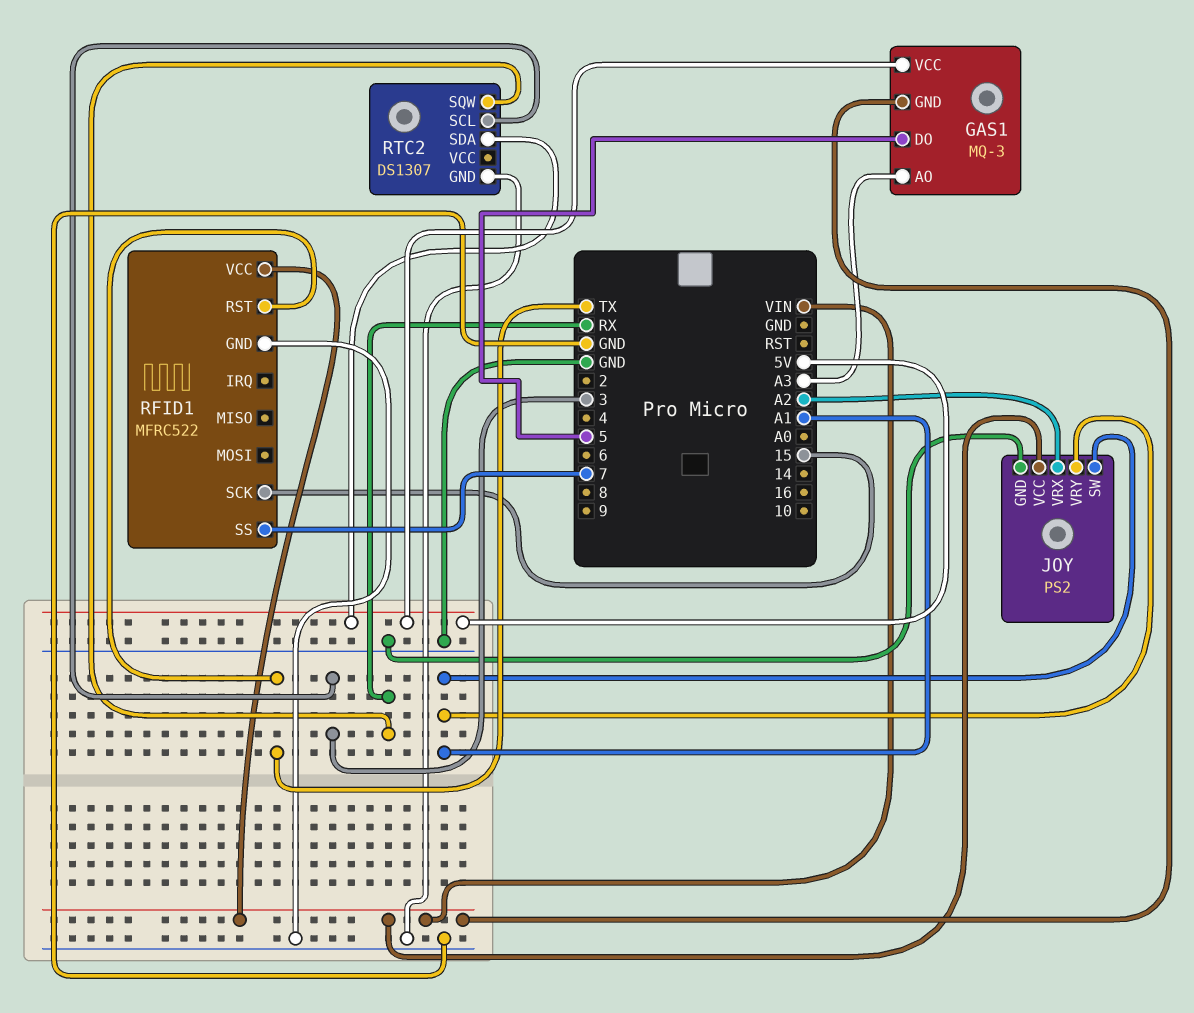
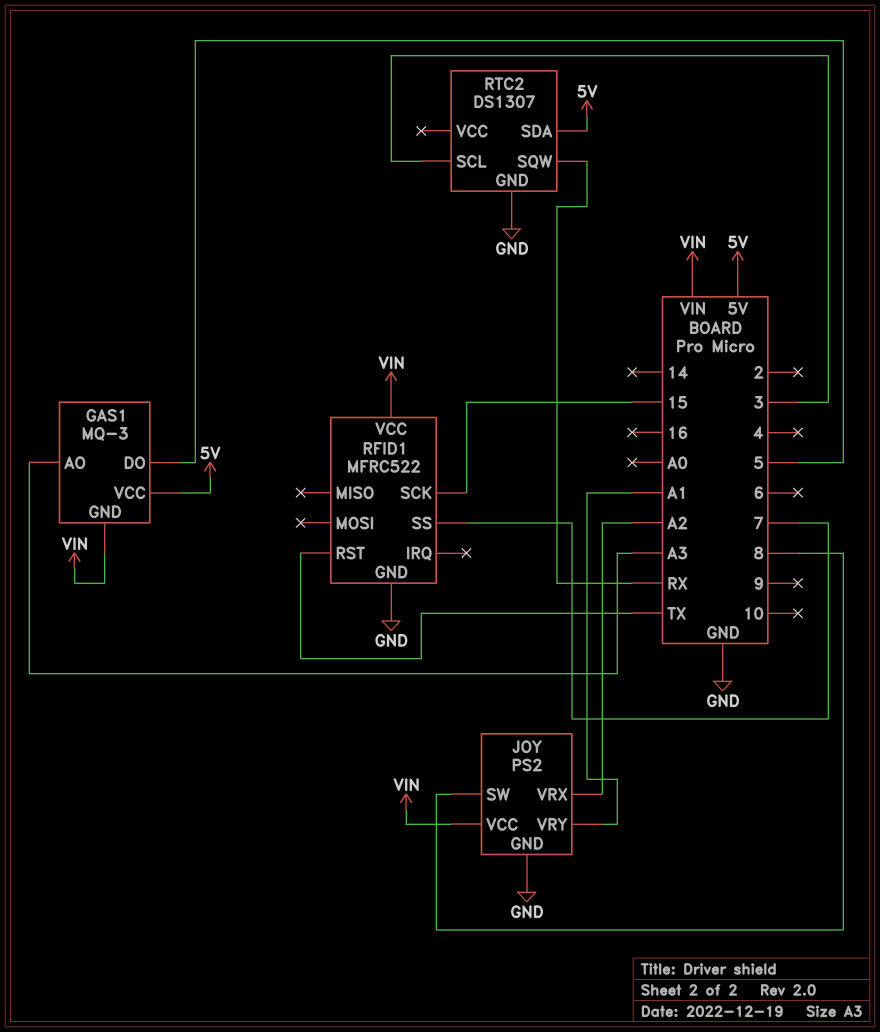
JOY pin SW: A1 -> 8

